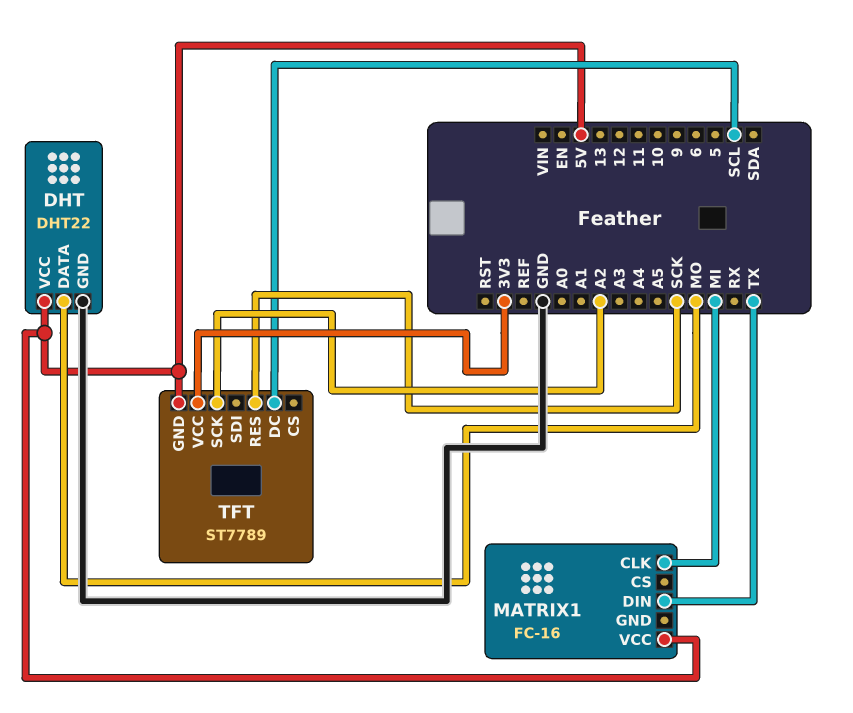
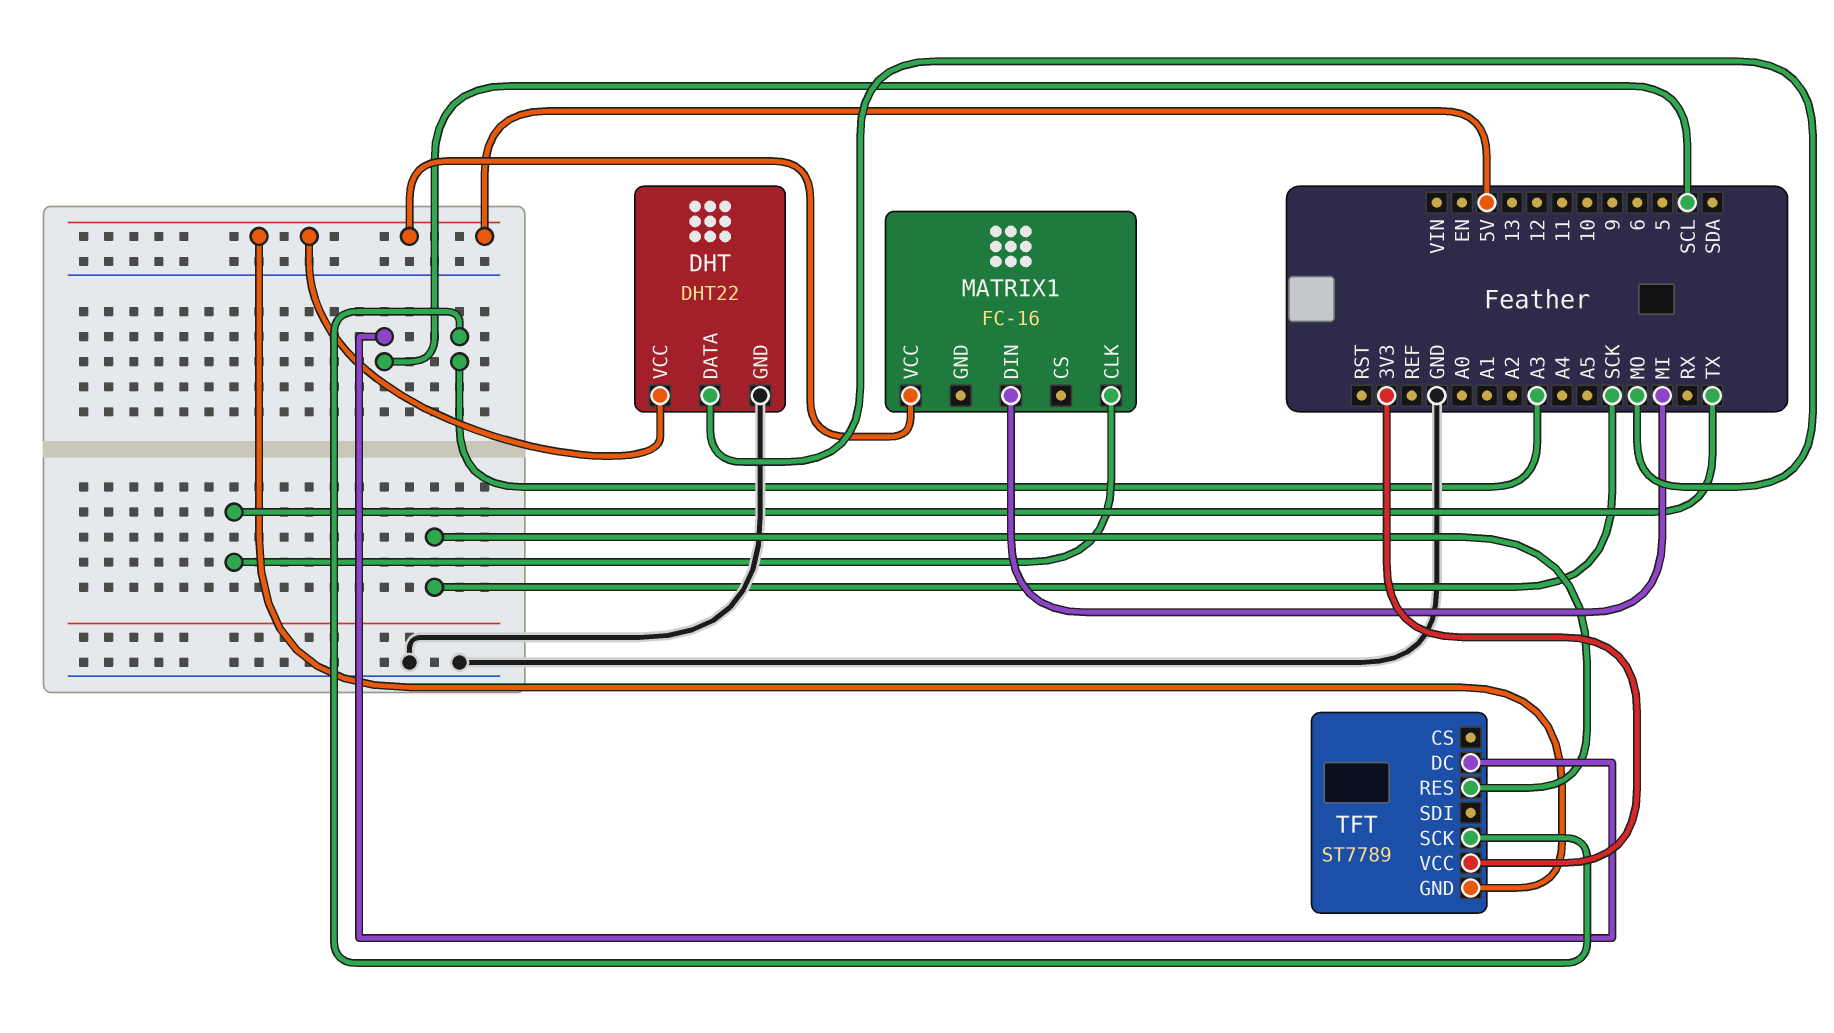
MATRIX1 pin CLK: MI -> TX
MATRIX1 pin DIN: TX -> MI
TFT pin SCK: A2 -> A3

